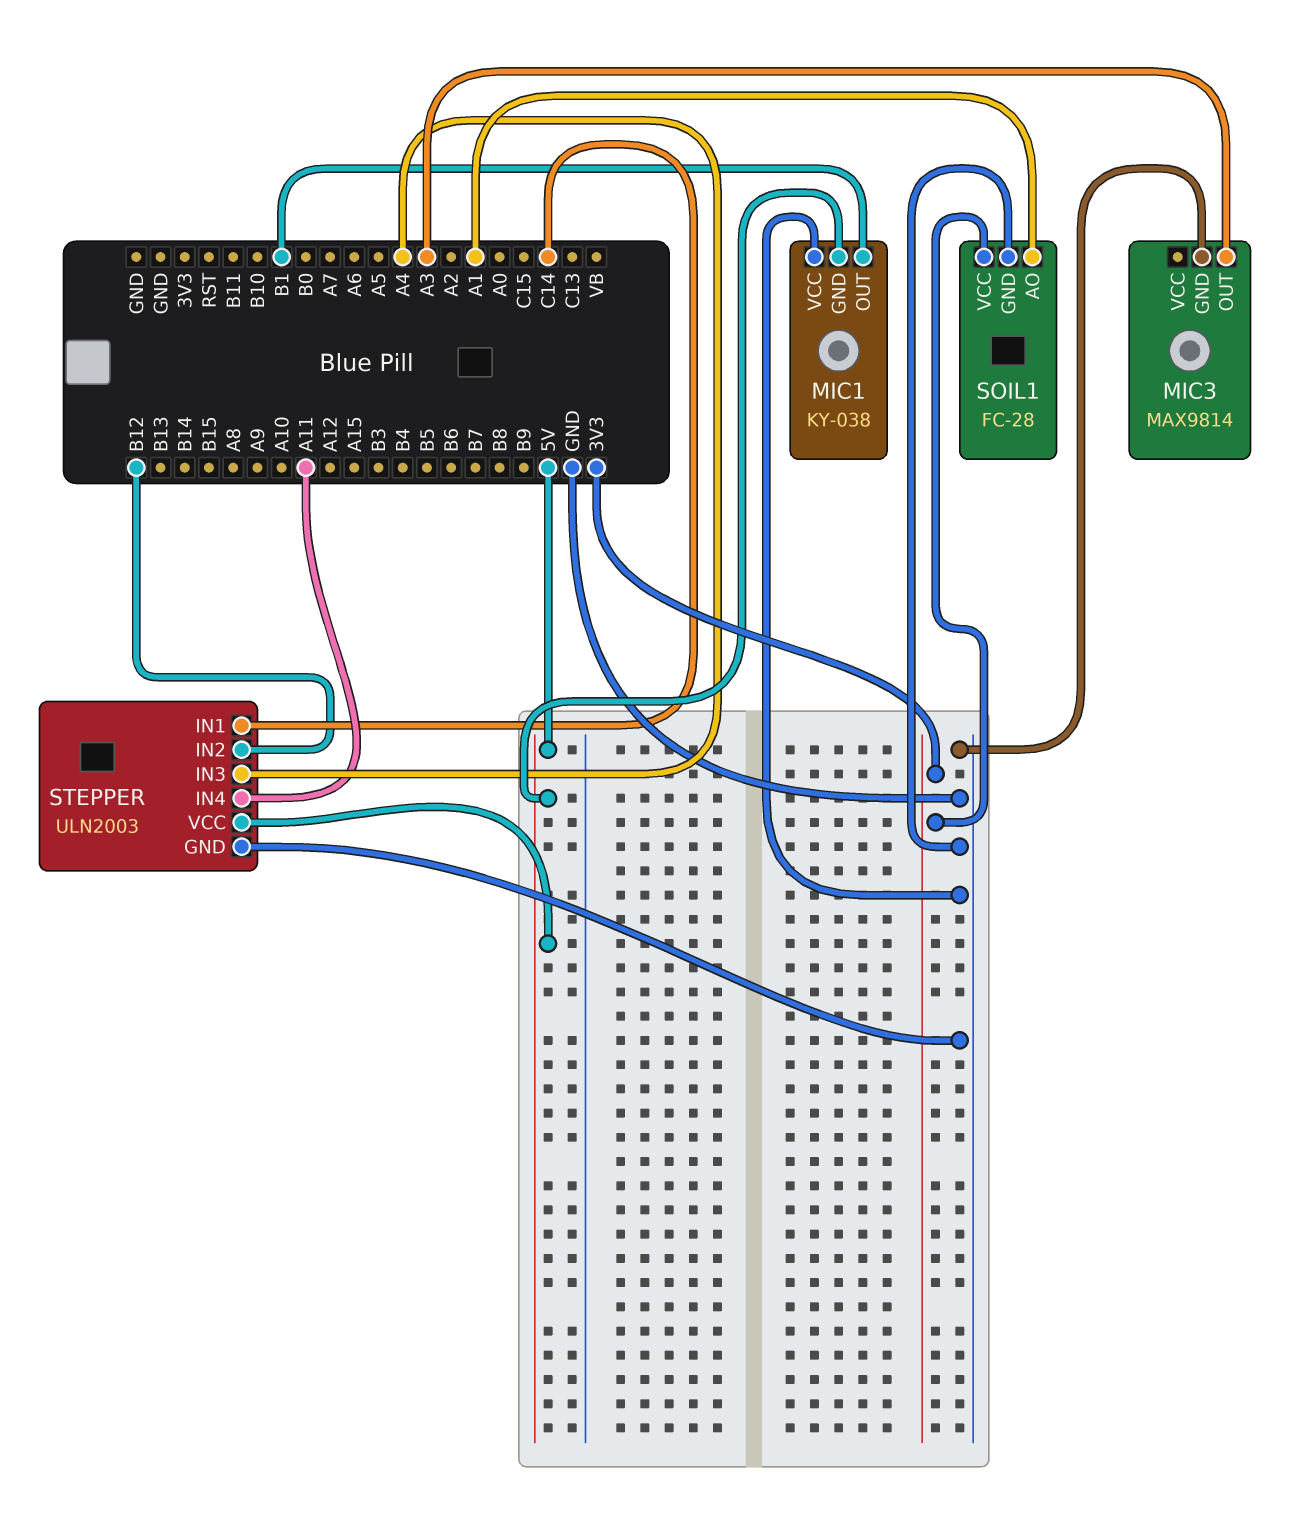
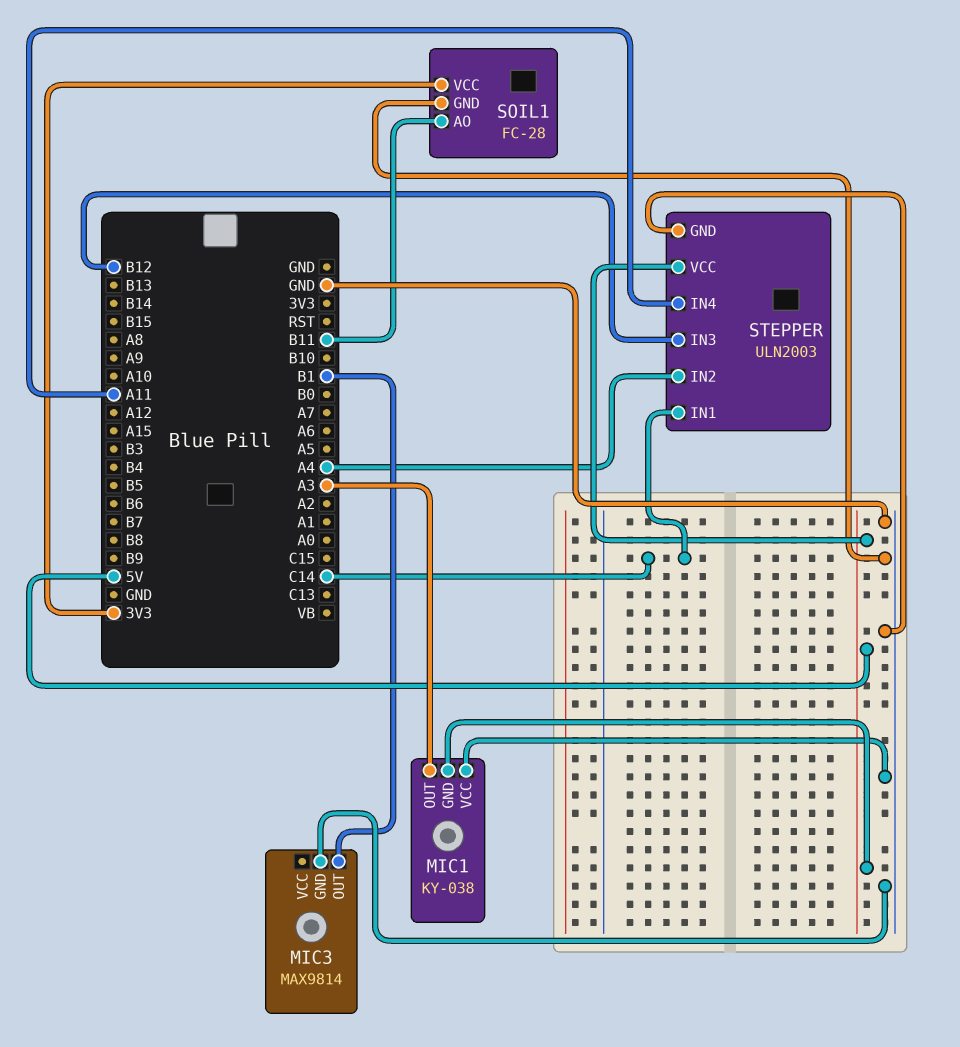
MIC1 pin OUT: B1 -> A3
MIC3 pin OUT: A3 -> B1
SOIL1 pin AO: A1 -> B11
STEPPER pin IN2: B12 -> A4
STEPPER pin IN3: A4 -> B12

